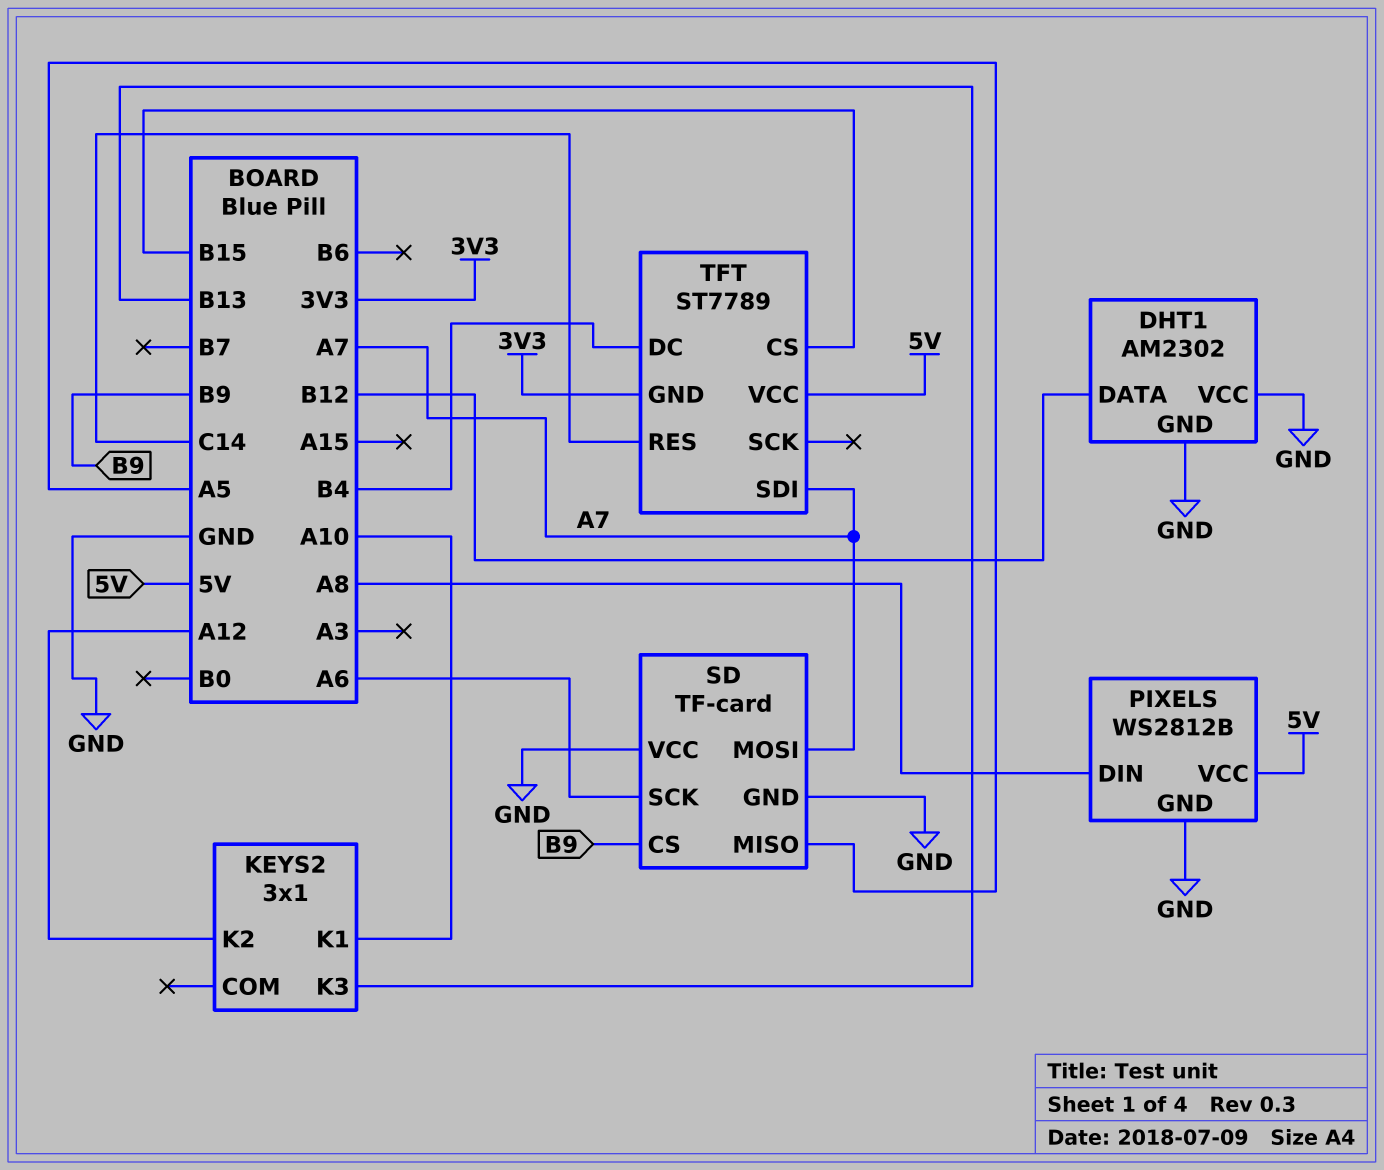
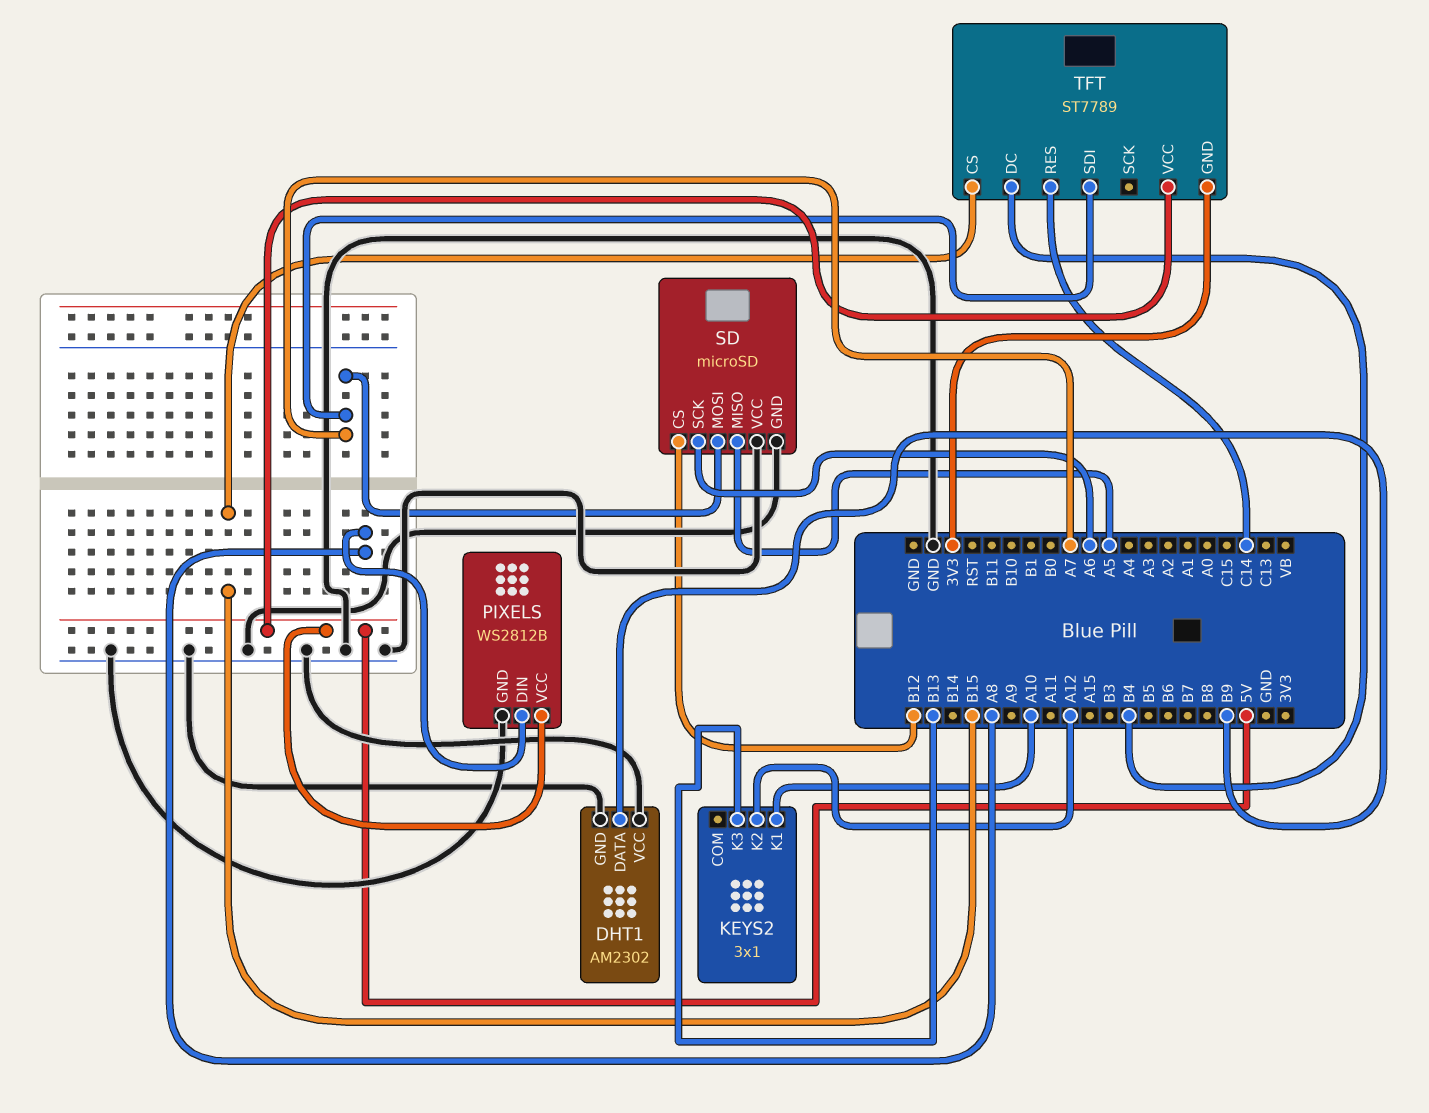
DHT1 pin DATA: B12 -> B9
SD: TF-card -> microSD
SD pin CS: B9 -> B12

